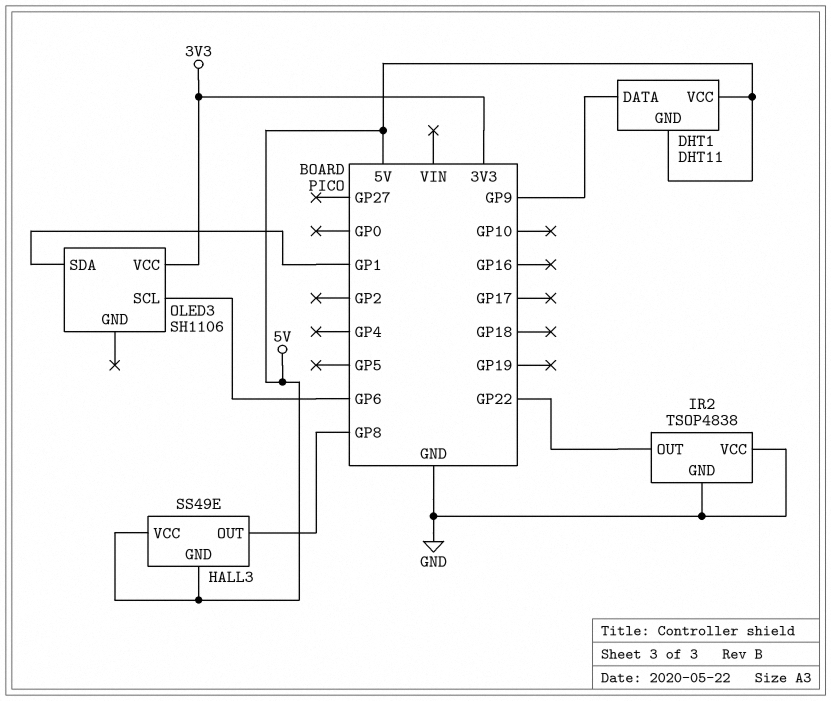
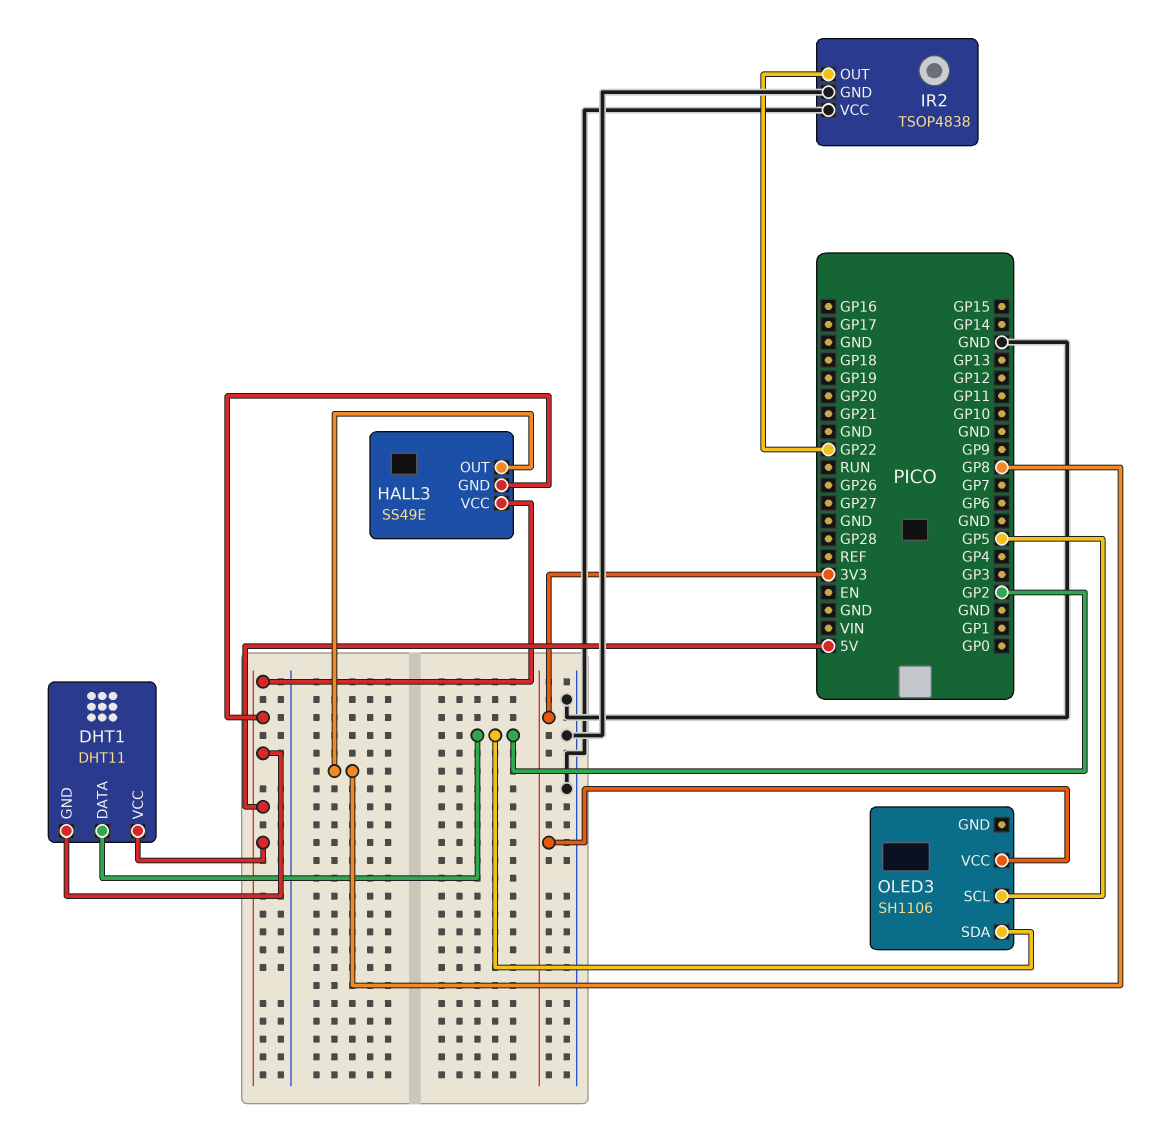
DHT1 pin DATA: GP9 -> GP2
OLED3 pin SCL: GP6 -> GP5
OLED3 pin SDA: GP1 -> GP2

